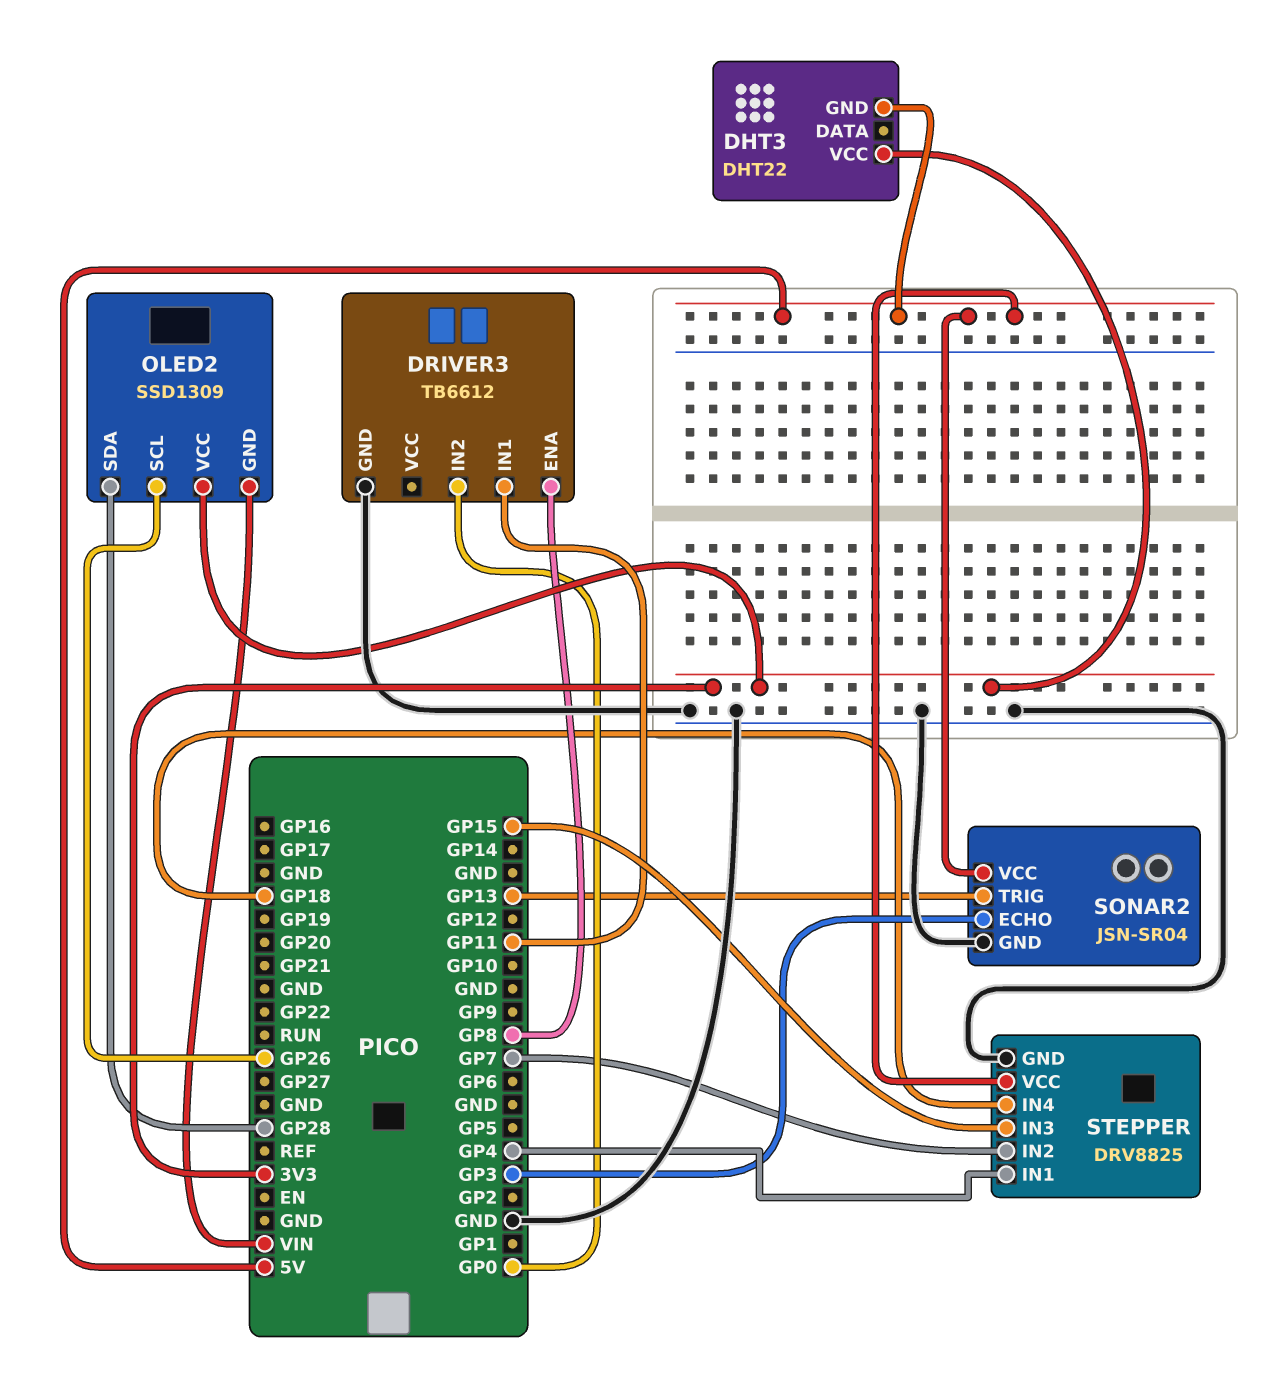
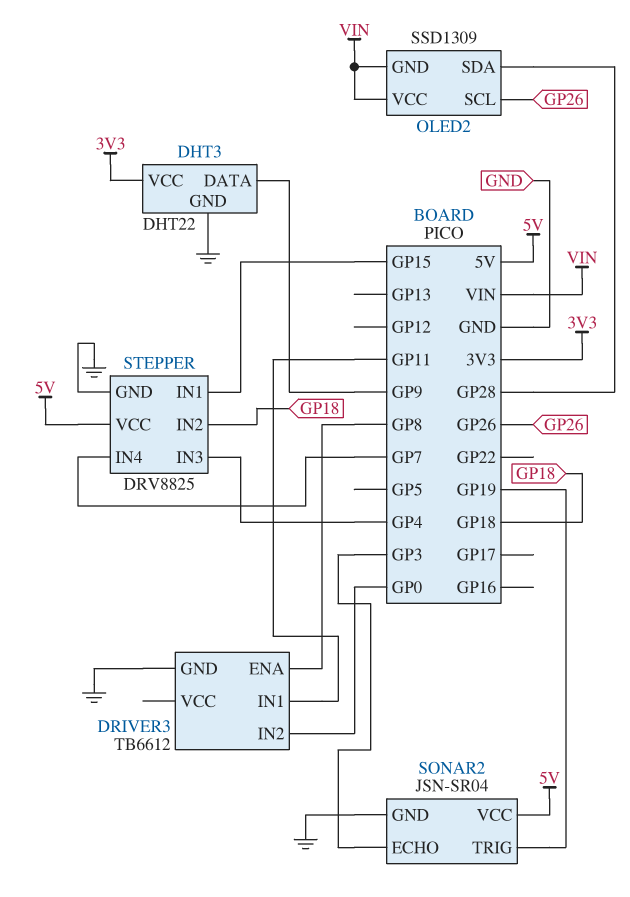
DHT3 pin DATA: none -> GP9
DHT3 pin GND: 5V -> GND
OLED2 pin VCC: 3V3 -> VIN
SONAR2 pin TRIG: GP13 -> GP19
STEPPER pin IN1: GP4 -> GP15
STEPPER pin IN2: GP7 -> GP18
STEPPER pin IN3: GP15 -> GP4
STEPPER pin IN4: GP18 -> GP7

